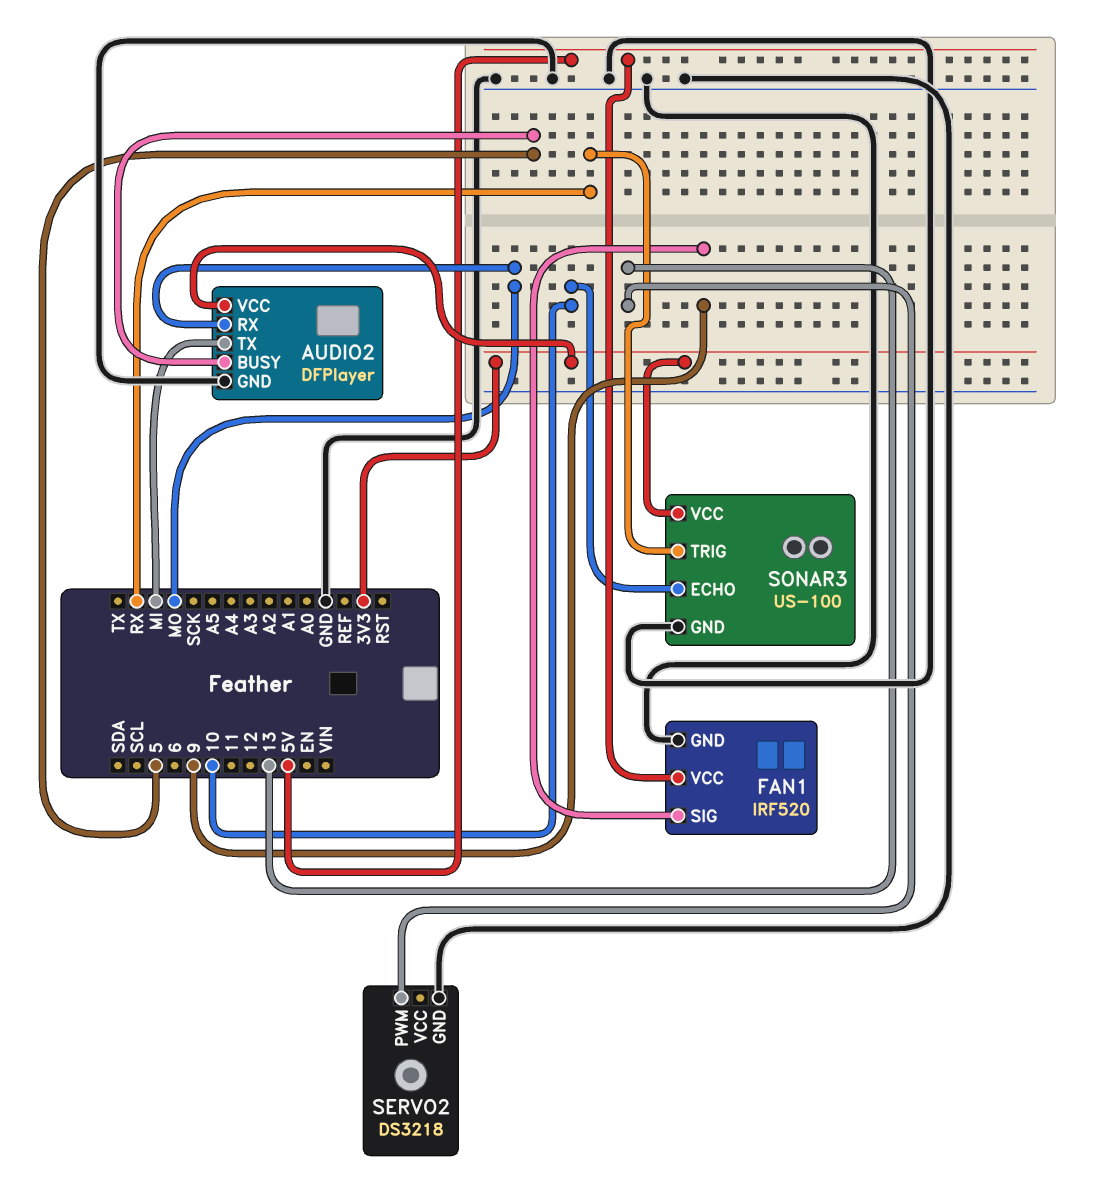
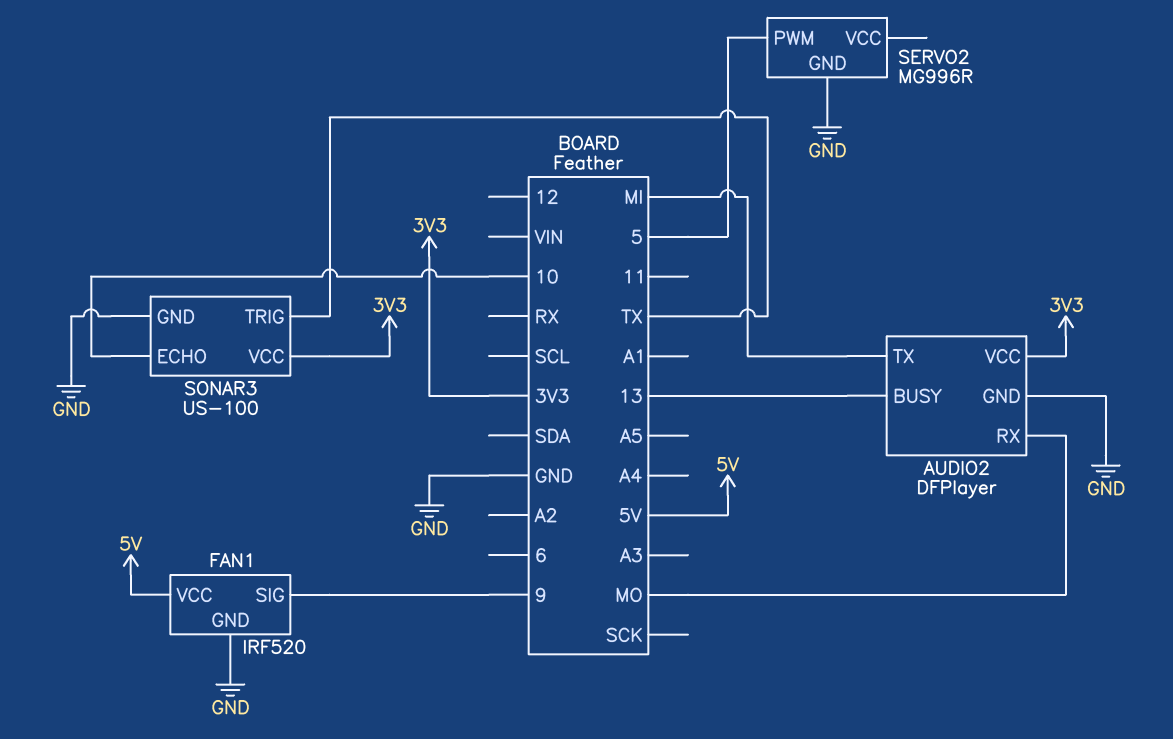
AUDIO2 pin BUSY: 5 -> 13
SERVO2: DS3218 -> MG996R
SERVO2 pin PWM: 13 -> 5
SONAR3 pin TRIG: RX -> TX

